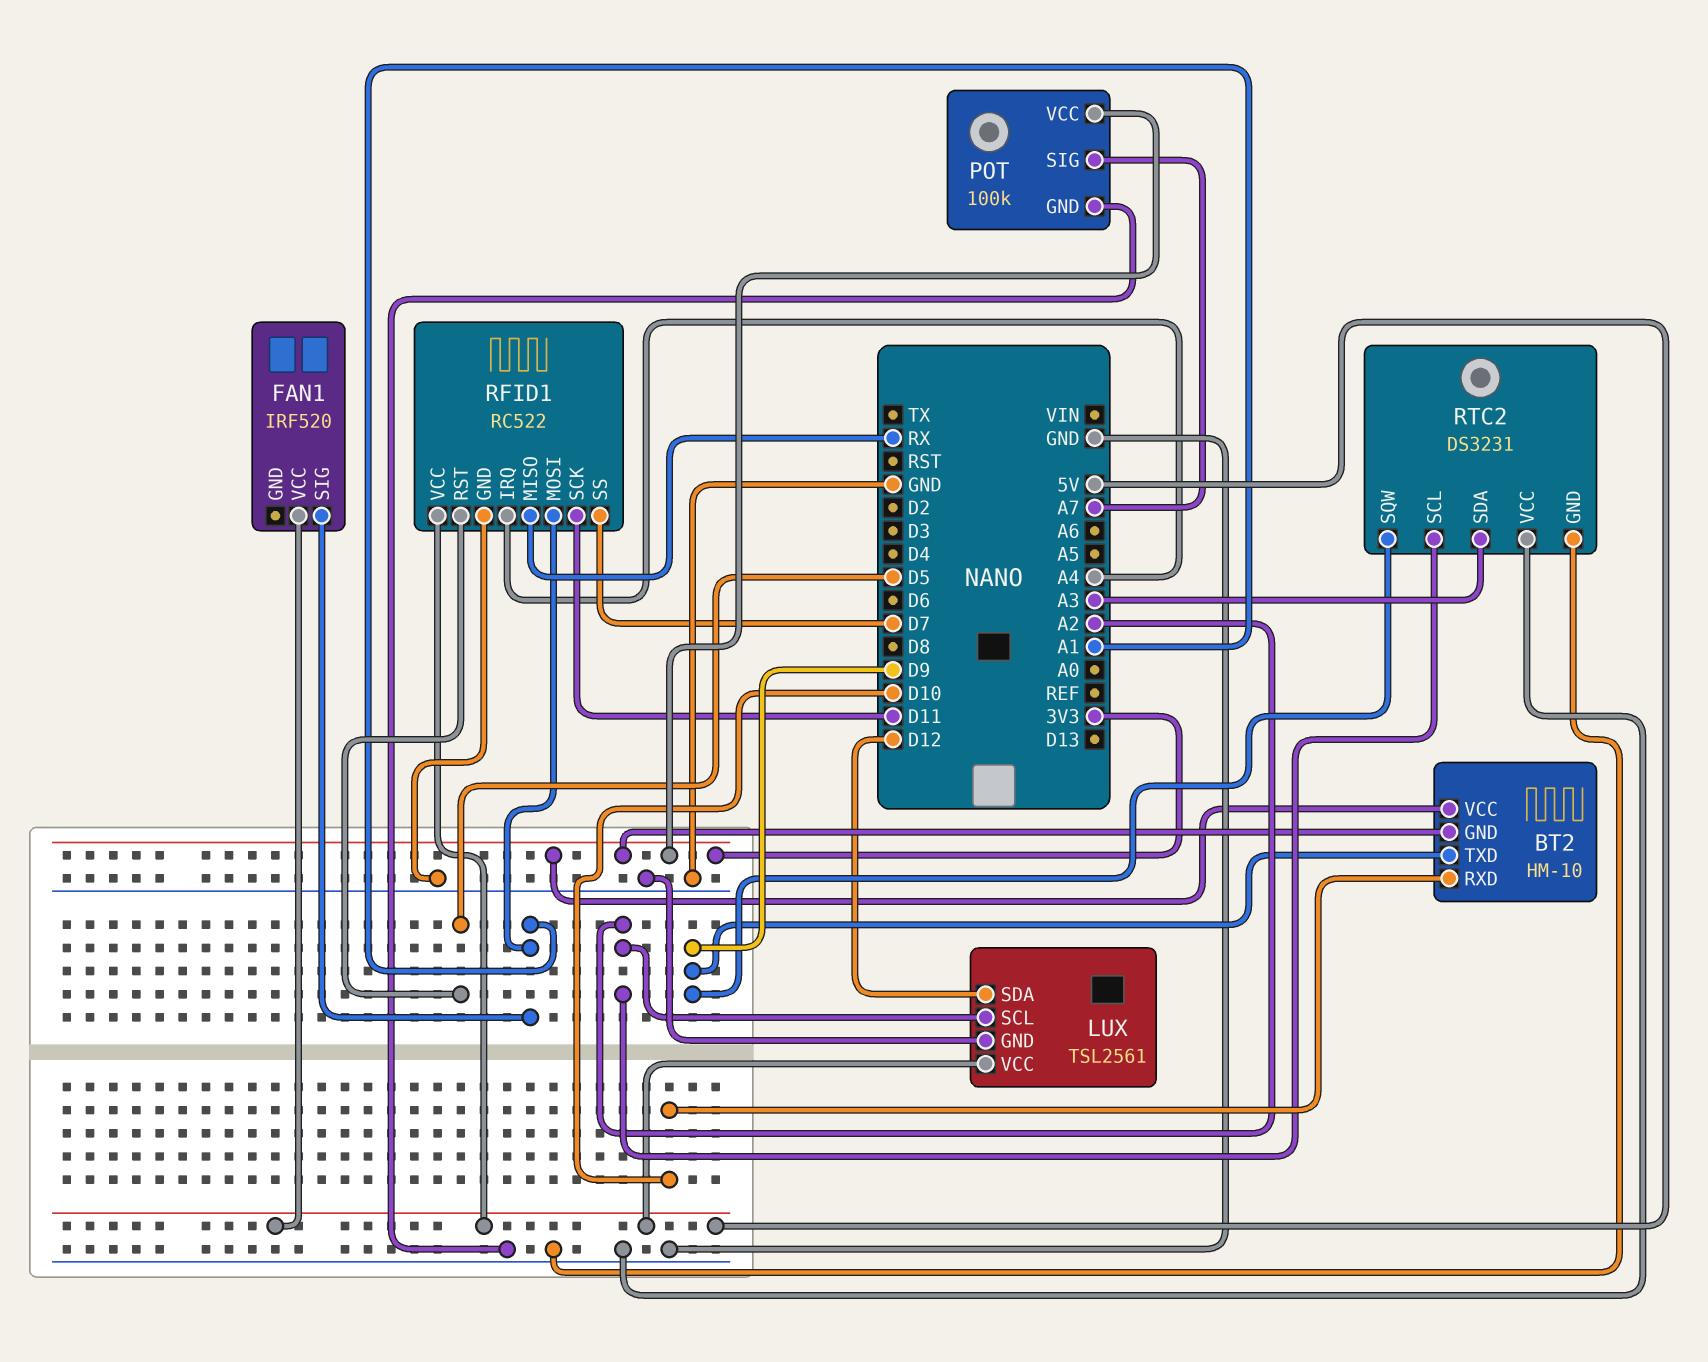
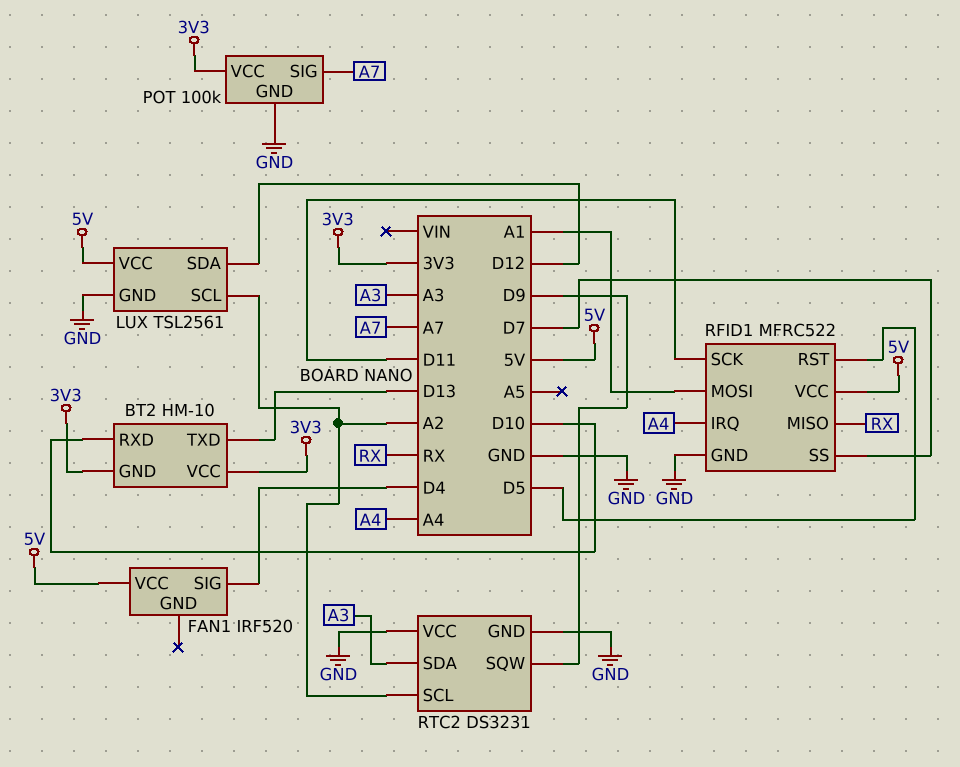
BT2 pin TXD: D9 -> D13
FAN1 pin SIG: A1 -> D4
RFID1: RC522 -> MFRC522

